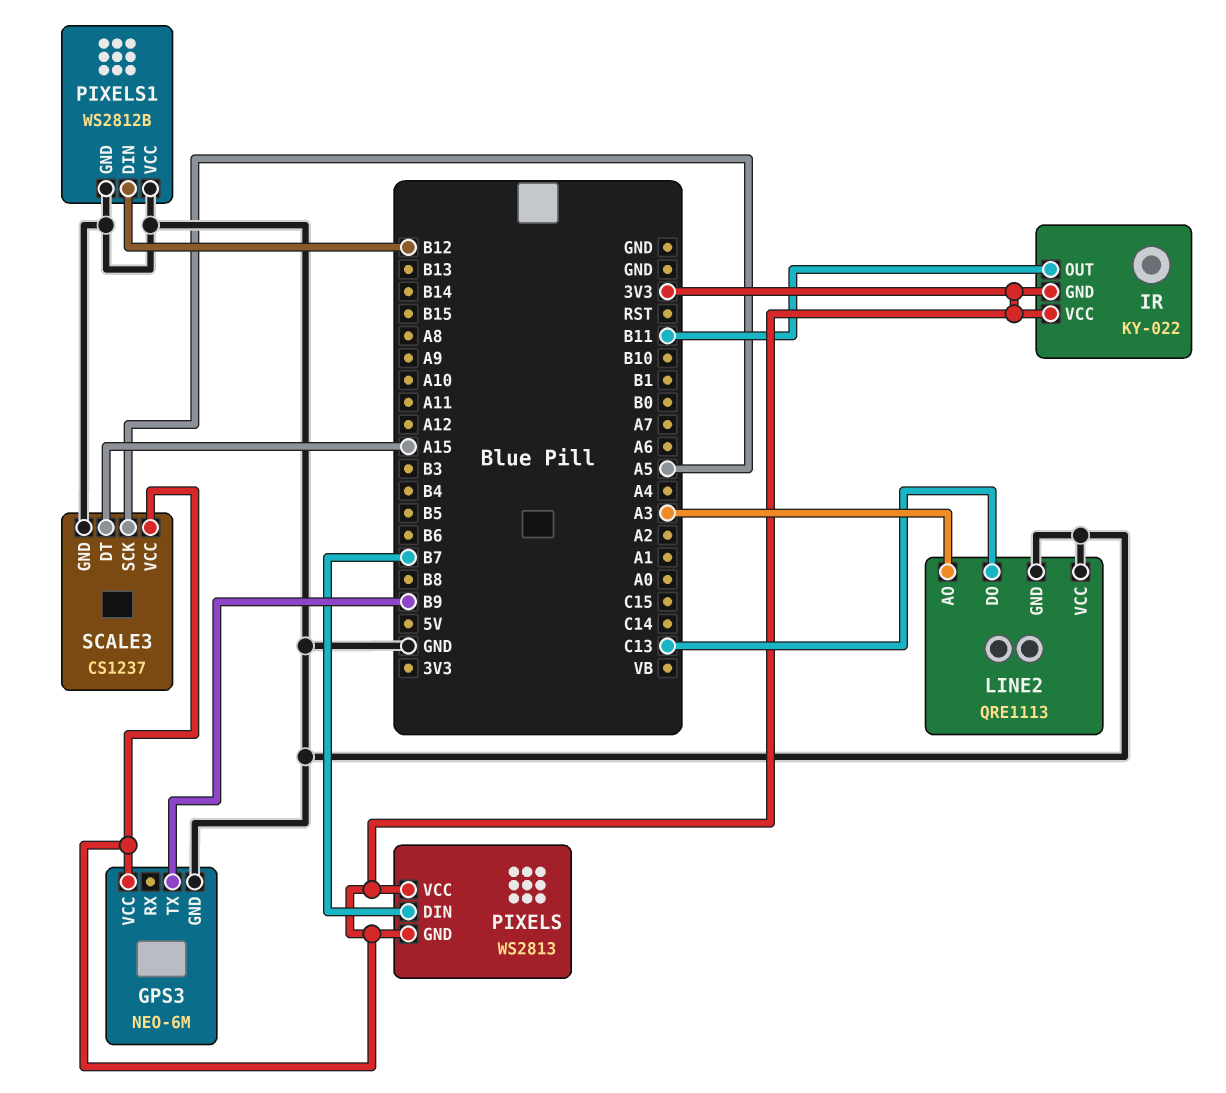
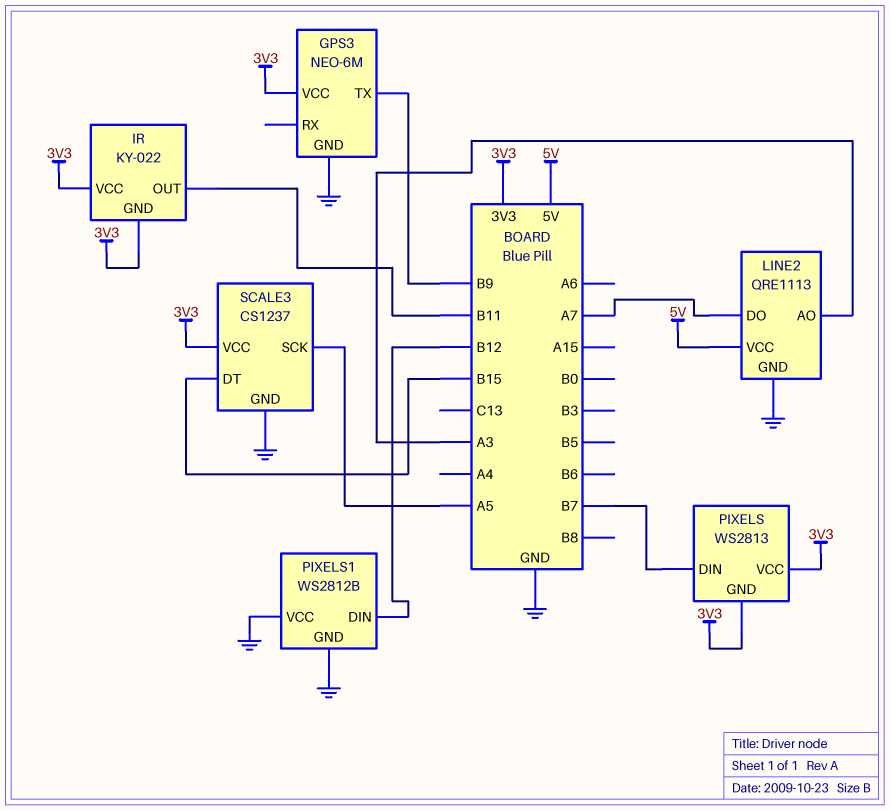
LINE2 pin DO: C13 -> A7
LINE2 pin VCC: GND -> 5V
SCALE3 pin DT: A15 -> B15

